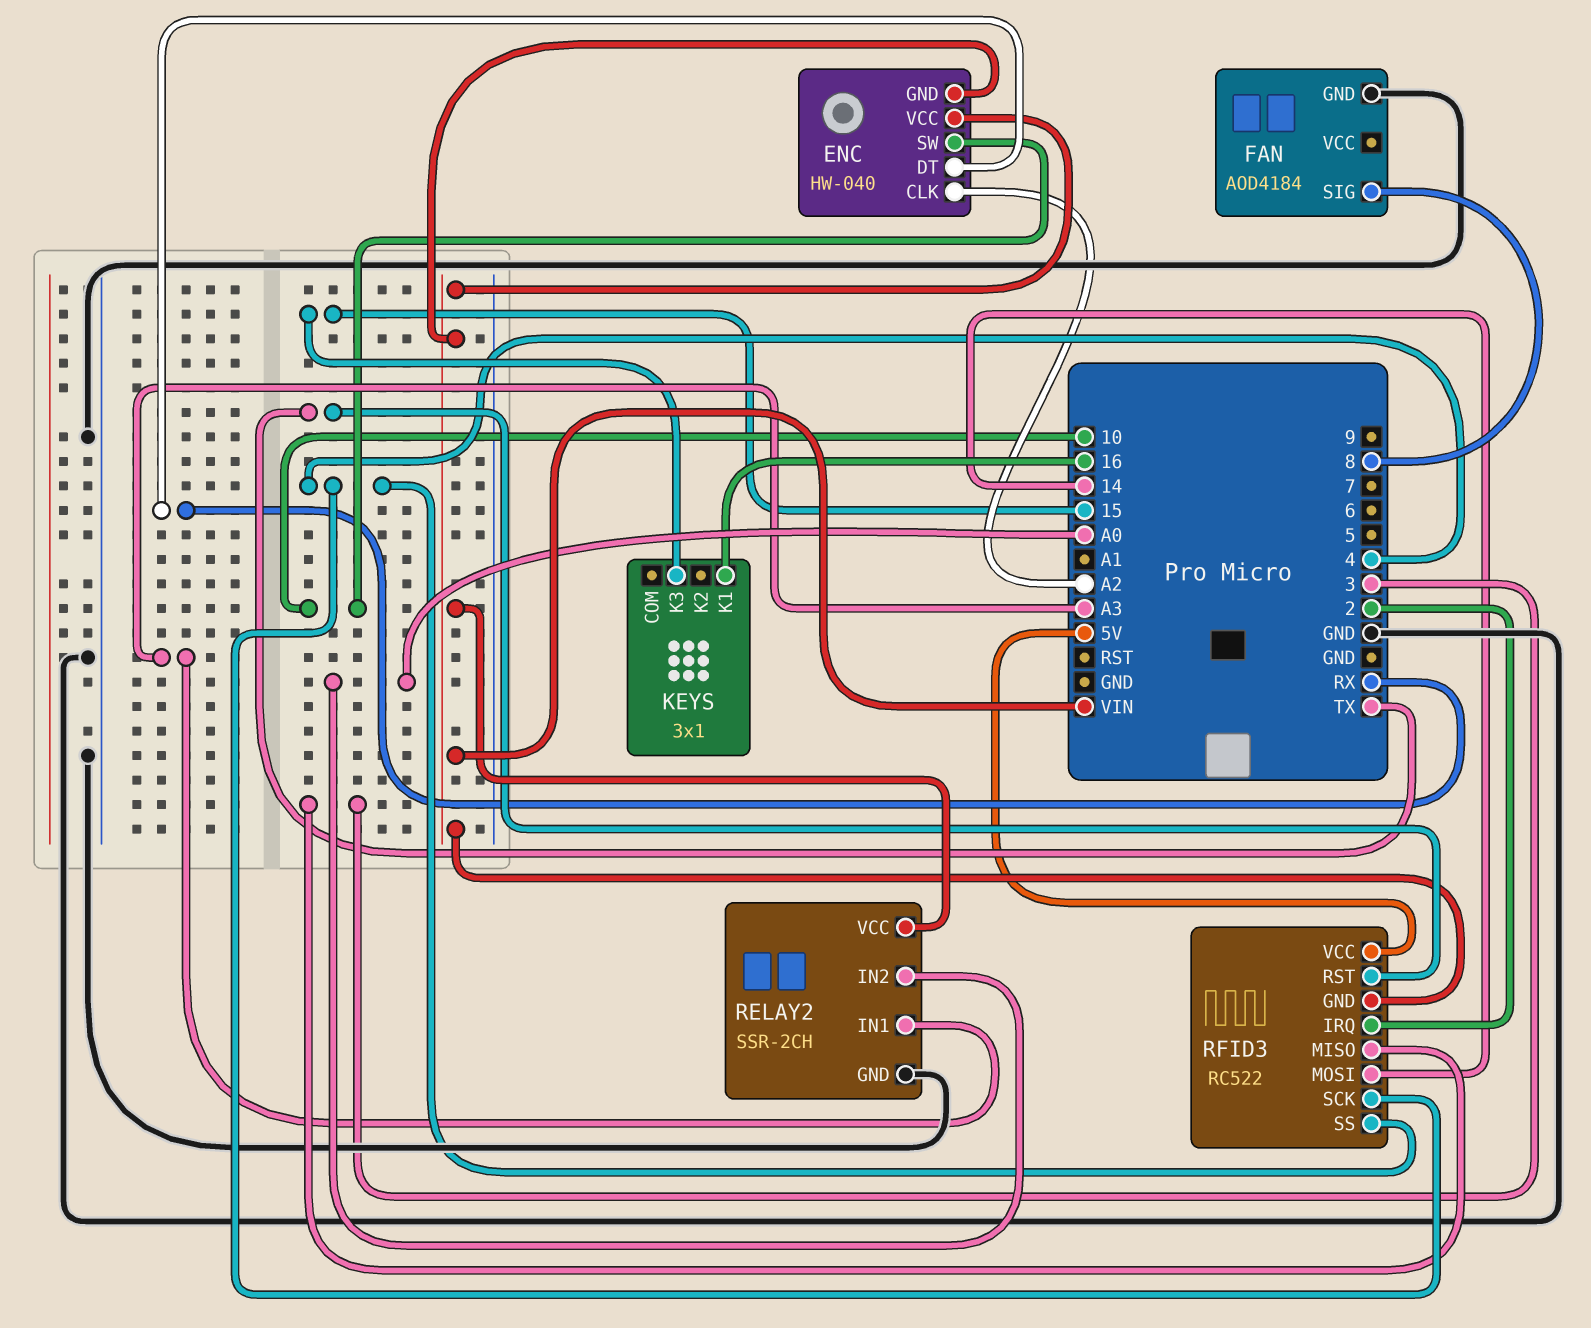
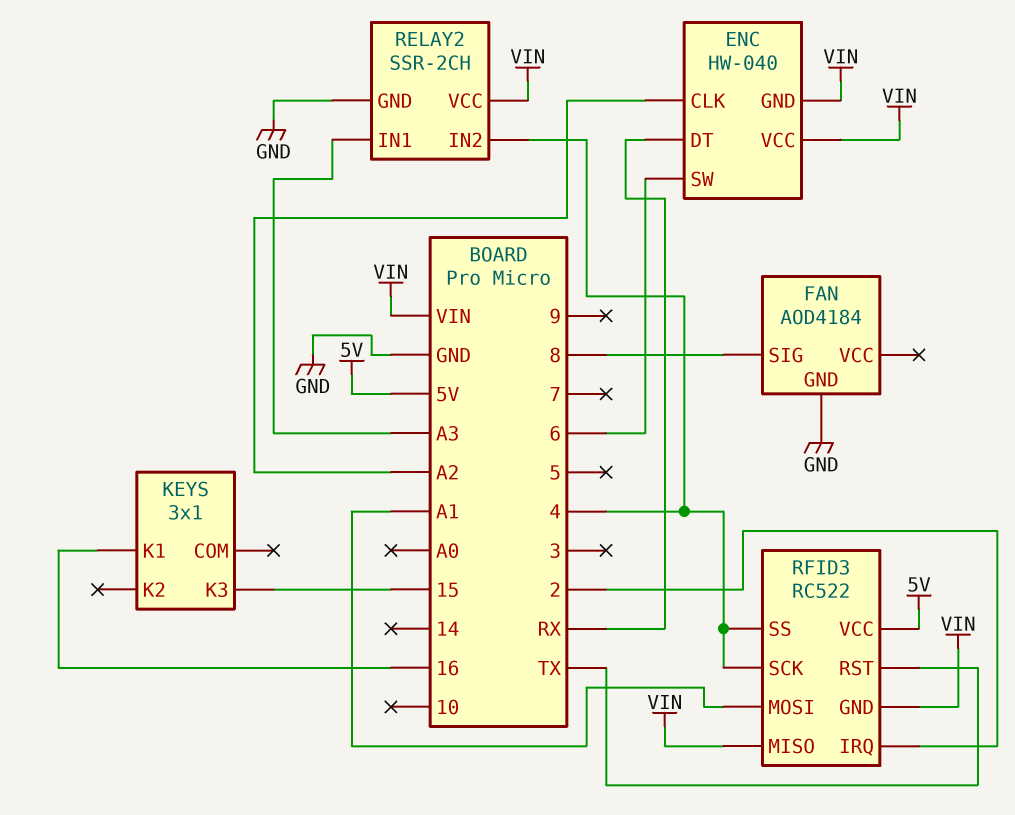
ENC pin SW: 10 -> 6
RELAY2 pin IN2: A0 -> 4
RFID3 pin MISO: 3 -> VIN
RFID3 pin MOSI: 14 -> A1

